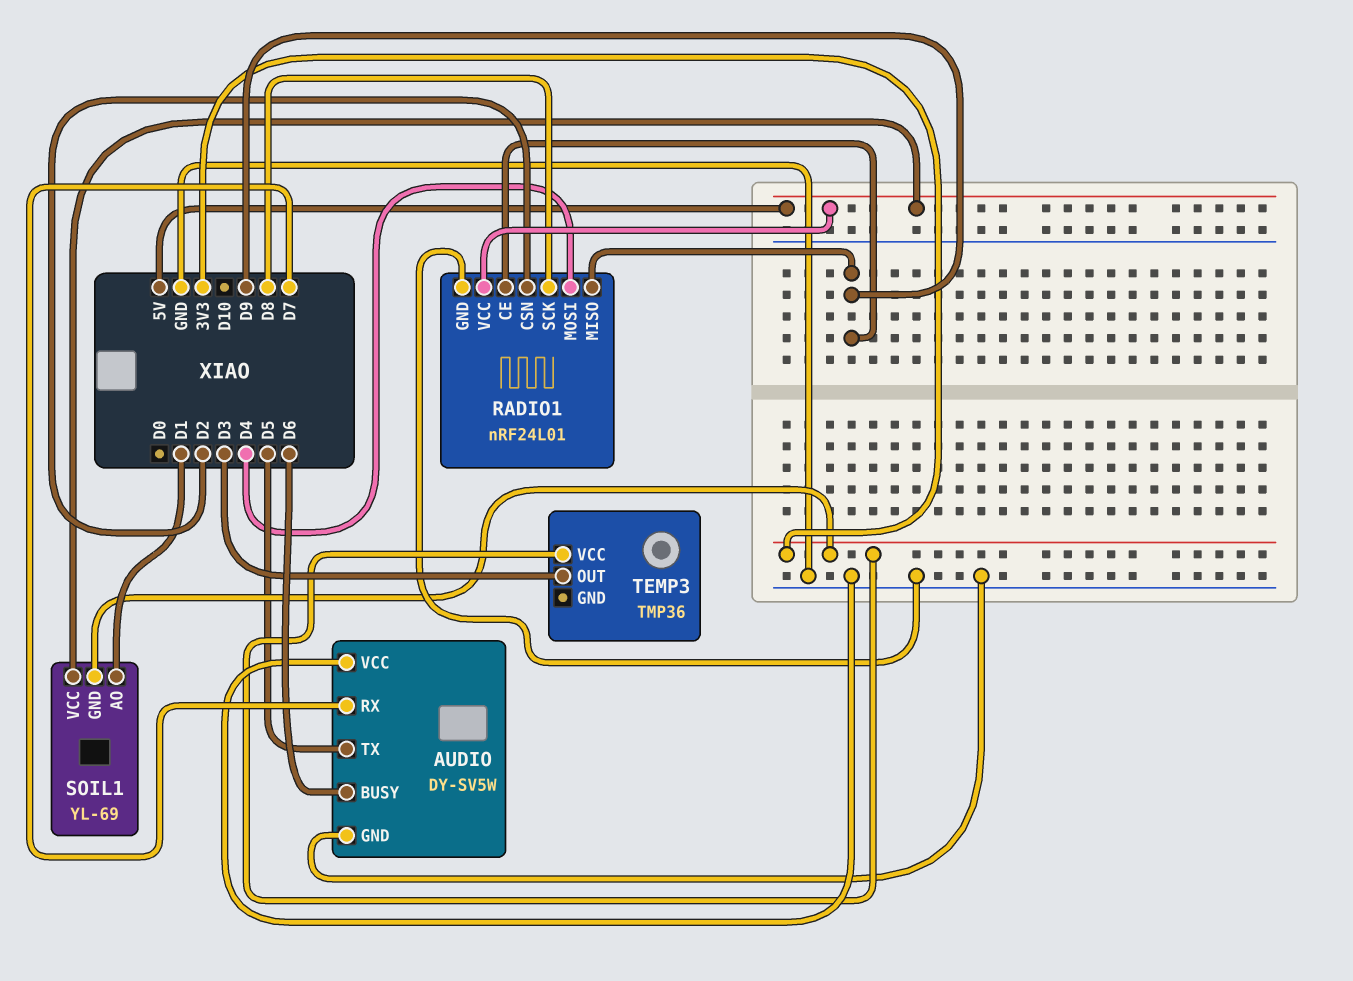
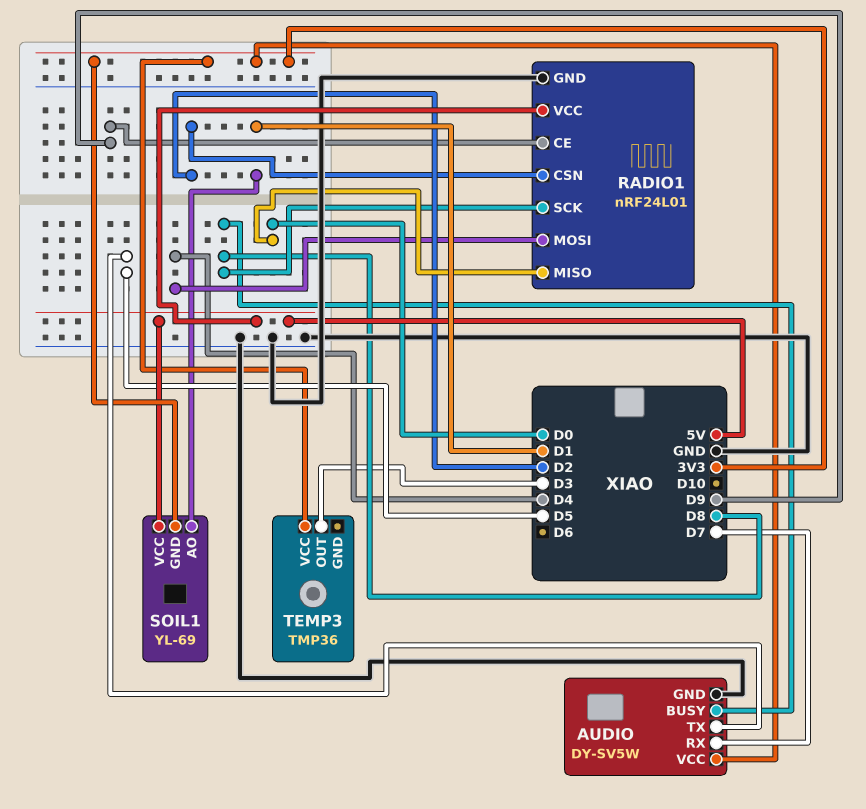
AUDIO pin BUSY: D6 -> D8
AUDIO pin VCC: GND -> 3V3
RADIO1 pin MISO: D9 -> D0

